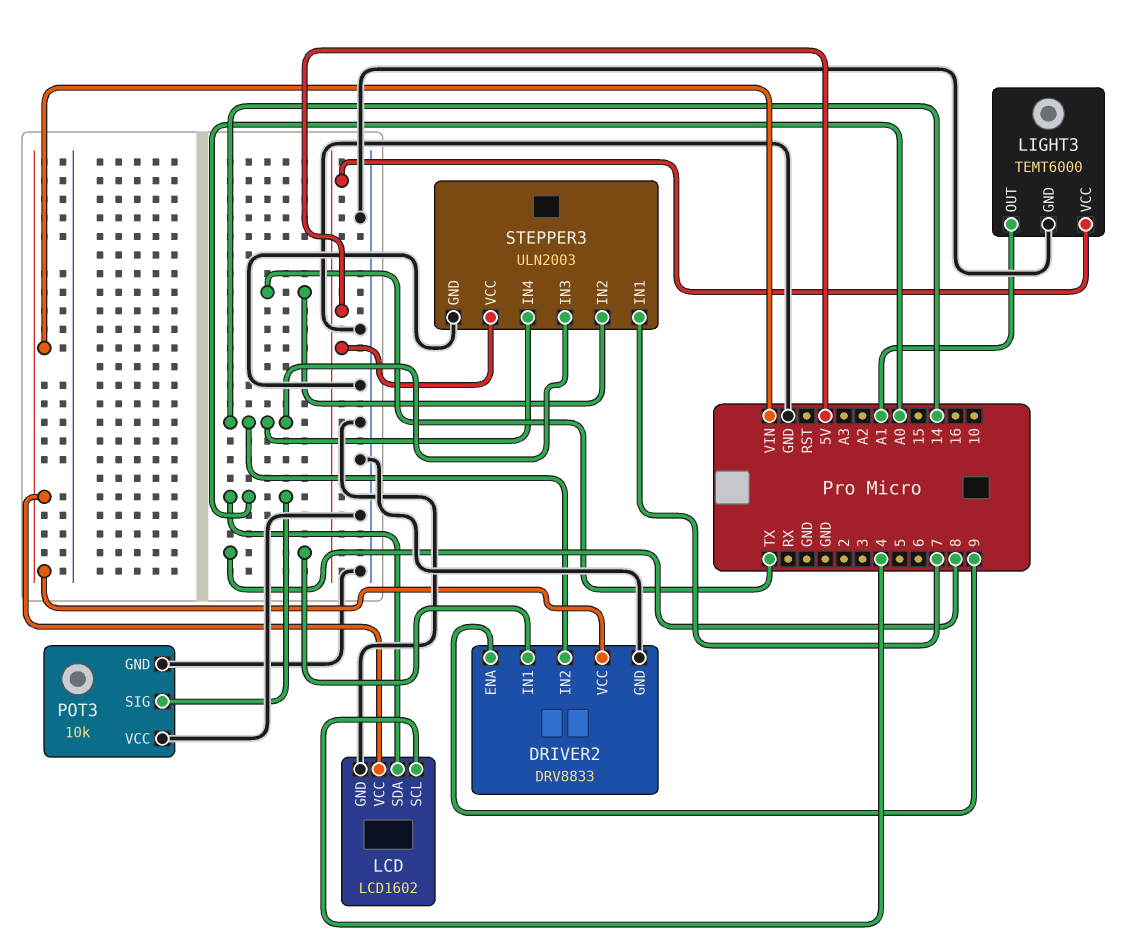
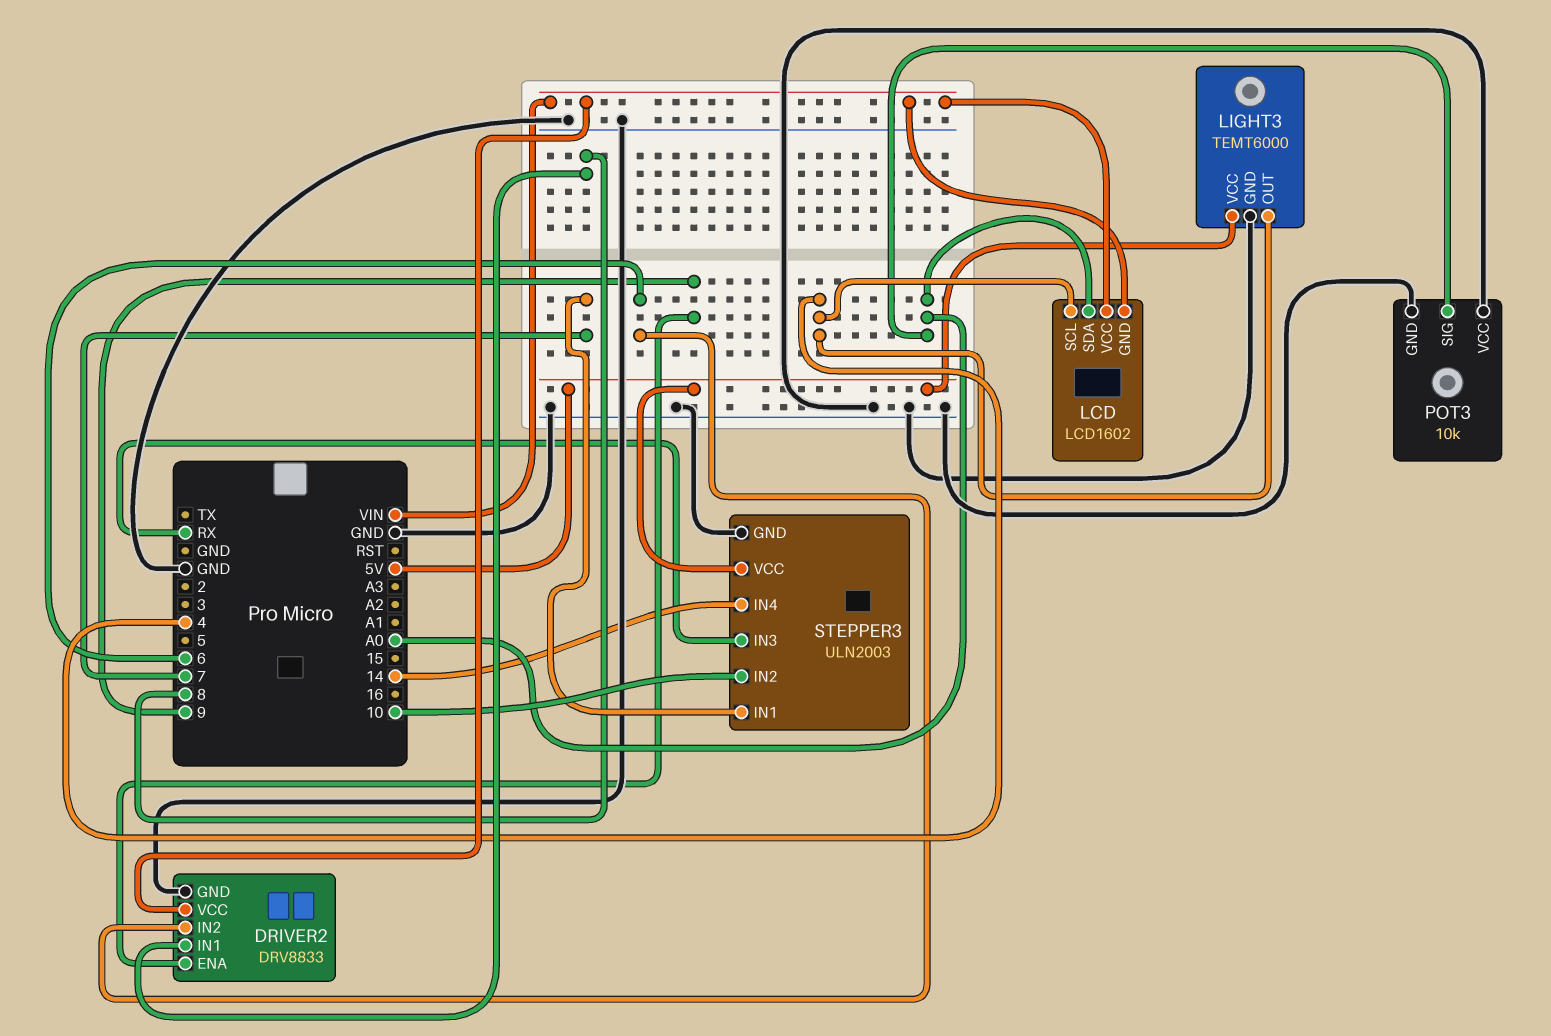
DRIVER2 pin IN2: 14 -> 6
LCD pin GND: GND -> VIN
LIGHT3 pin OUT: A1 -> 4
STEPPER3 pin IN2: TX -> 10
STEPPER3 pin IN3: 14 -> RX

